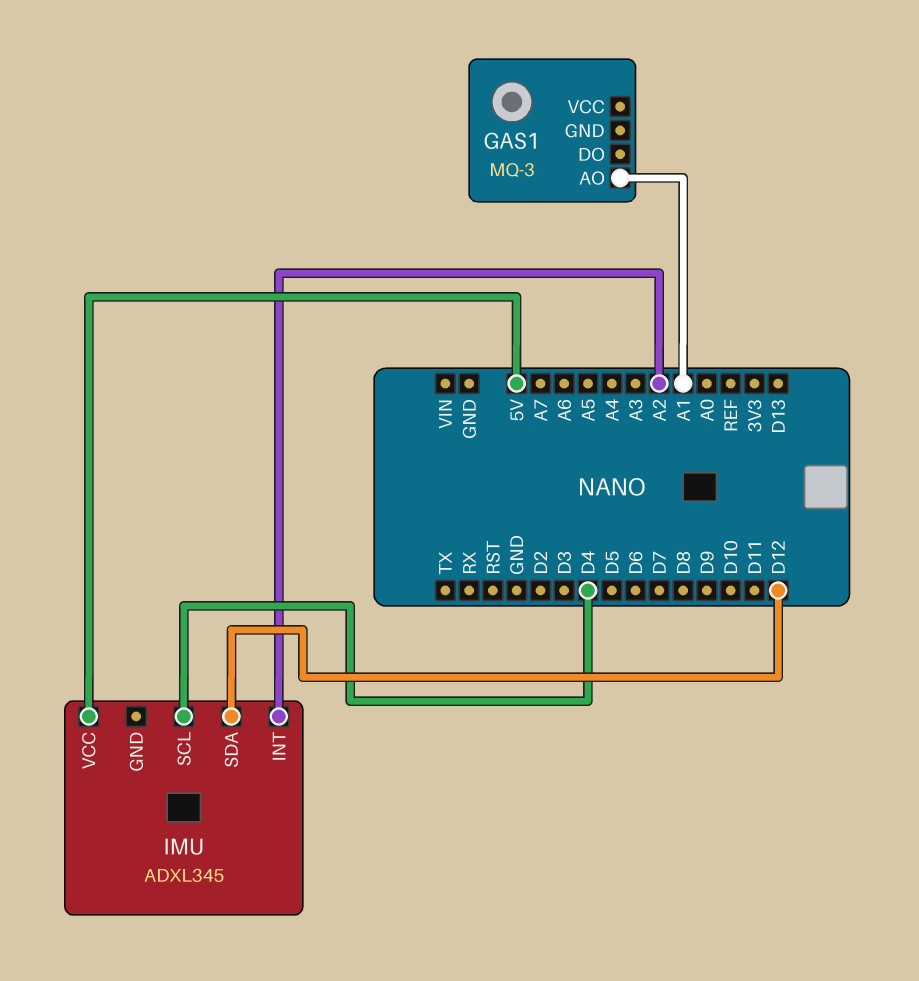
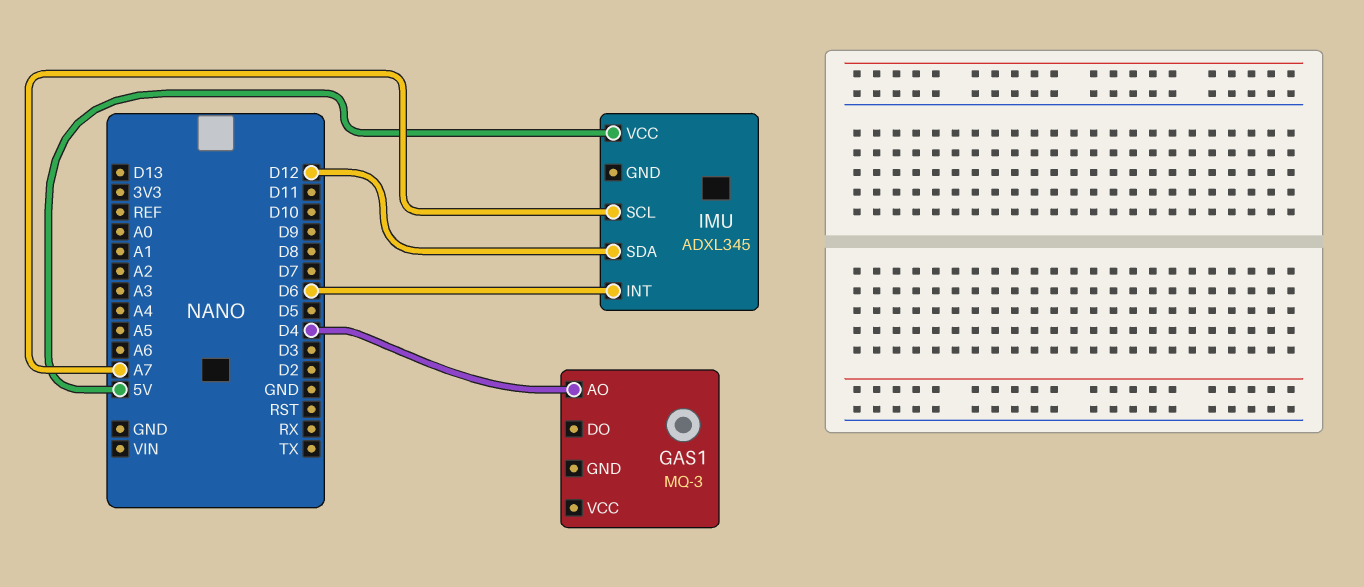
GAS1 pin AO: A1 -> D4
IMU pin INT: A2 -> D6
IMU pin SCL: D4 -> A7

